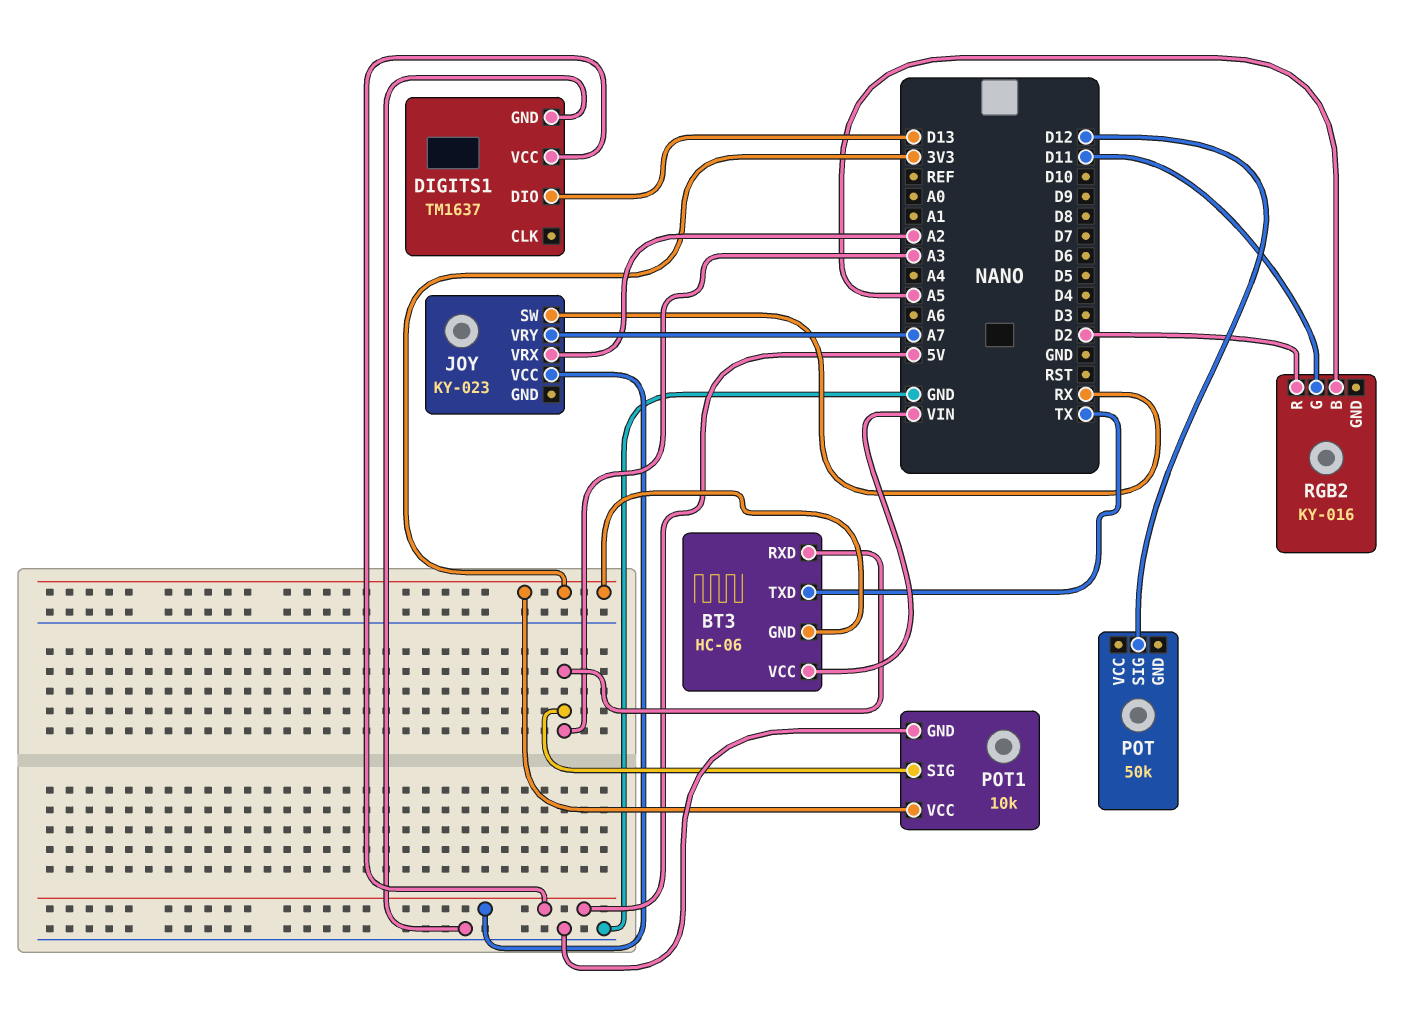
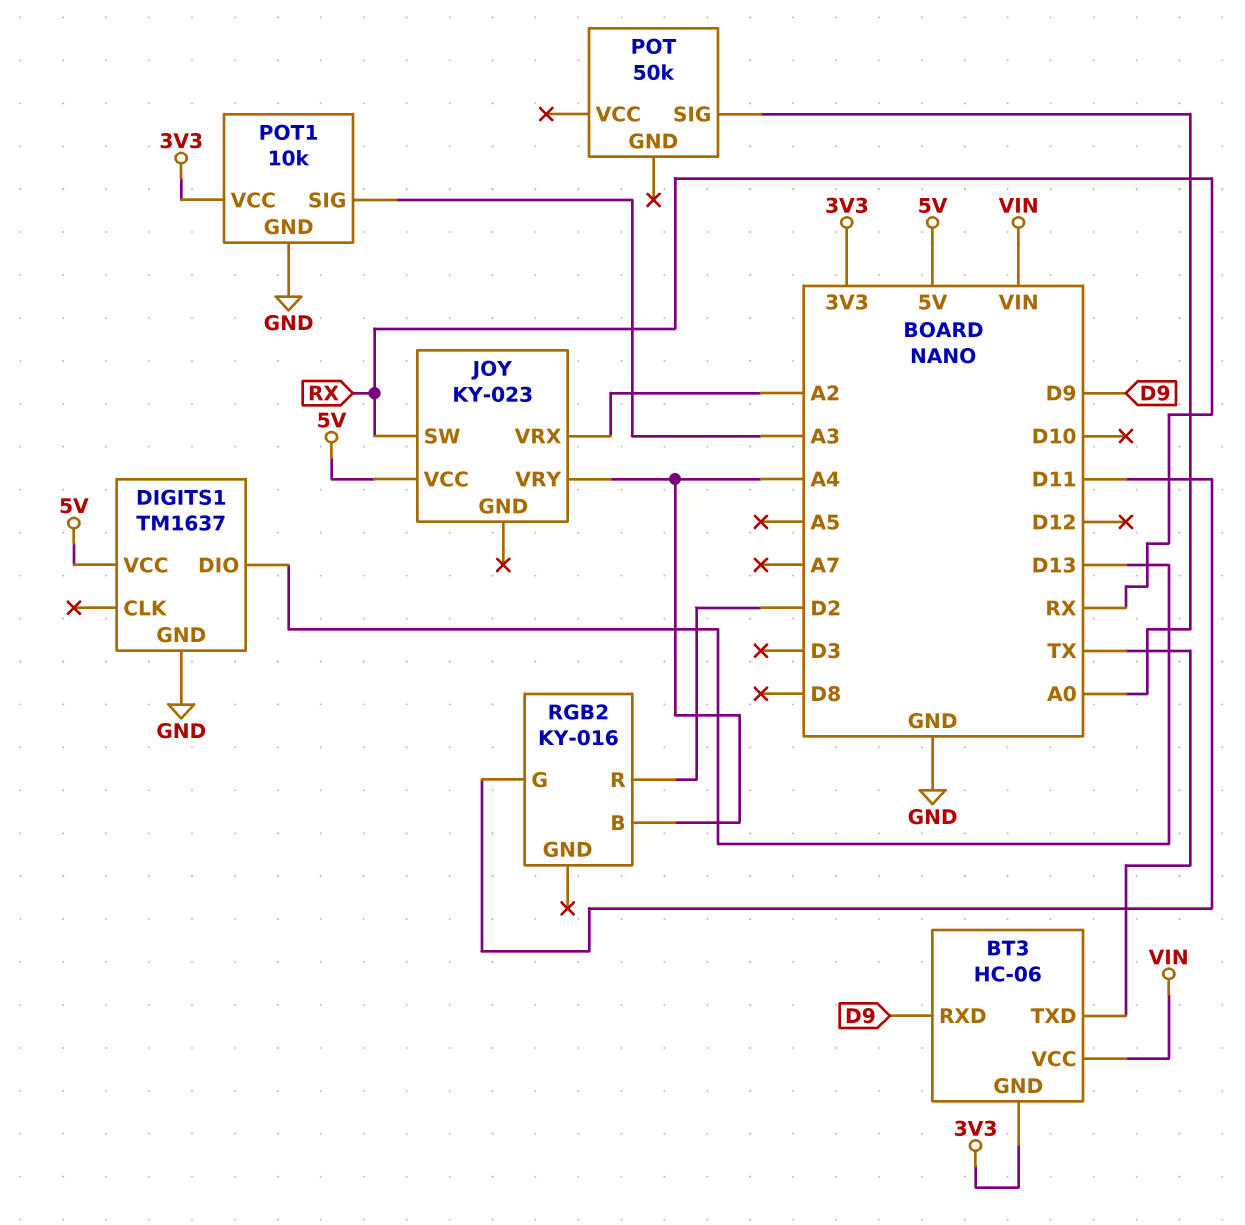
BT3 pin RXD: A3 -> D9
JOY pin VRY: A7 -> A4
POT pin SIG: D12 -> A0
RGB2 pin B: A5 -> A4

